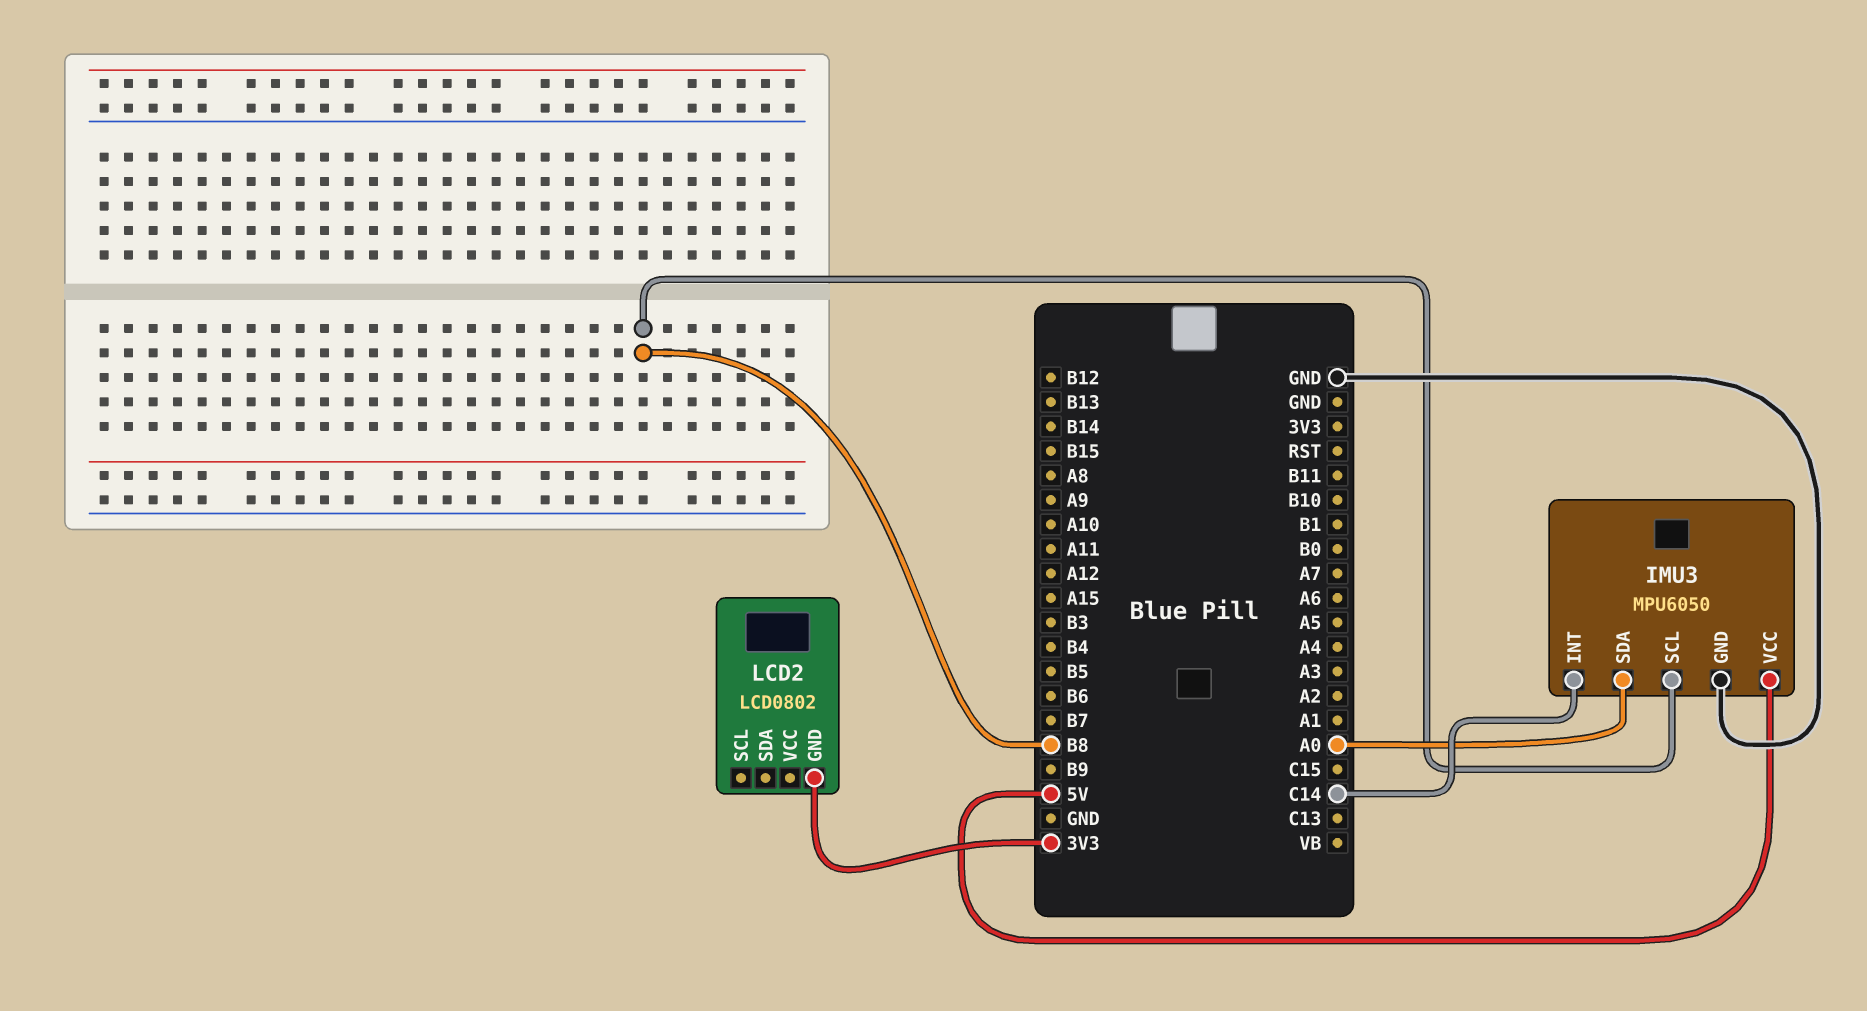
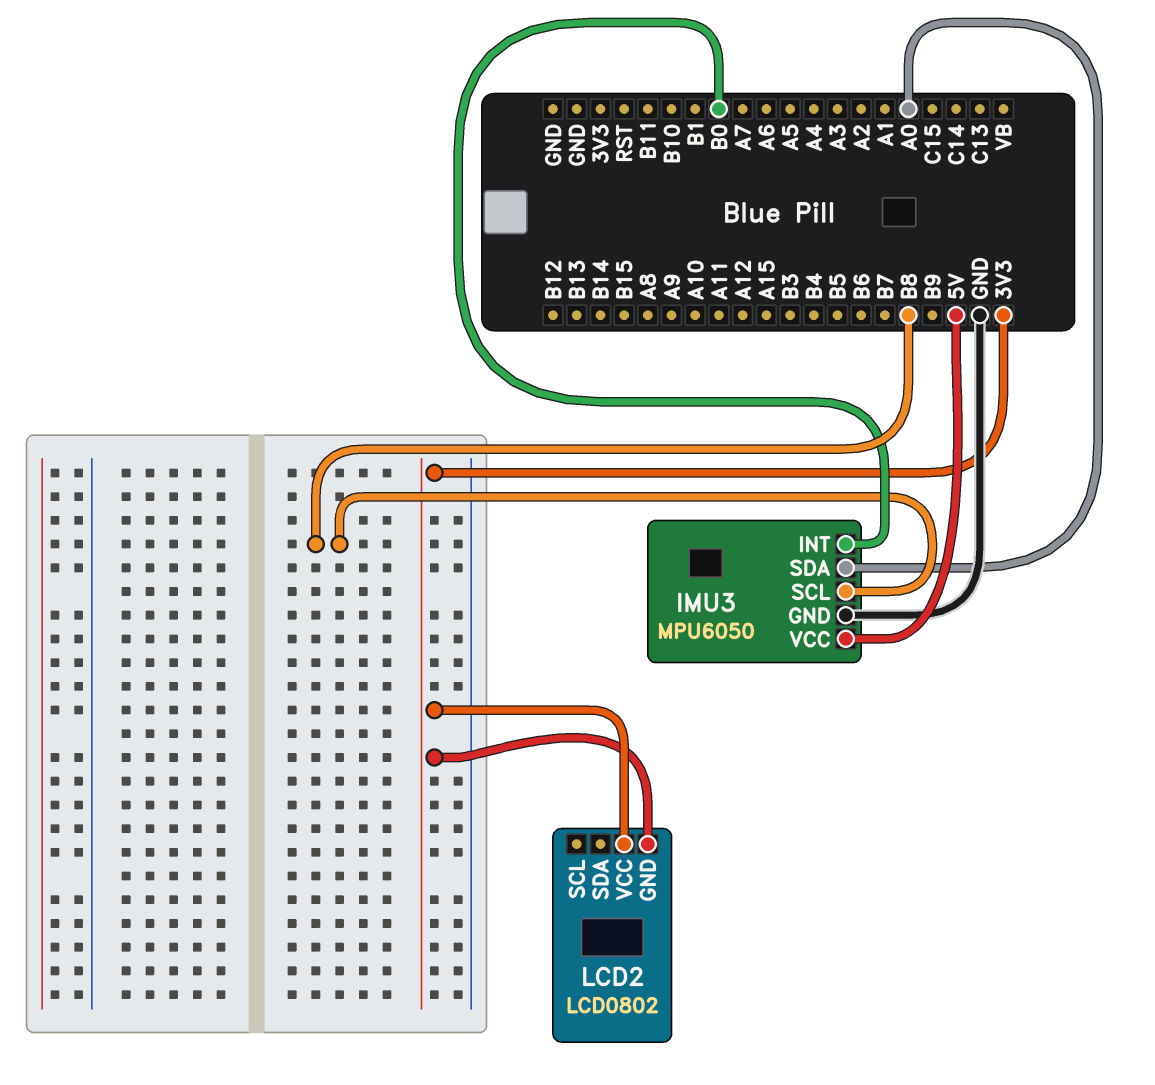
IMU3 pin INT: C14 -> B0
LCD2 pin VCC: none -> 3V3

